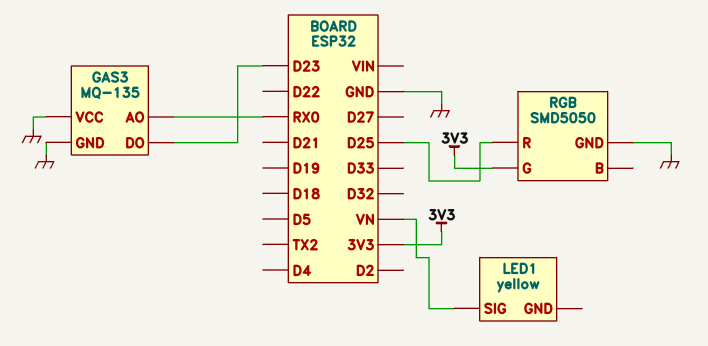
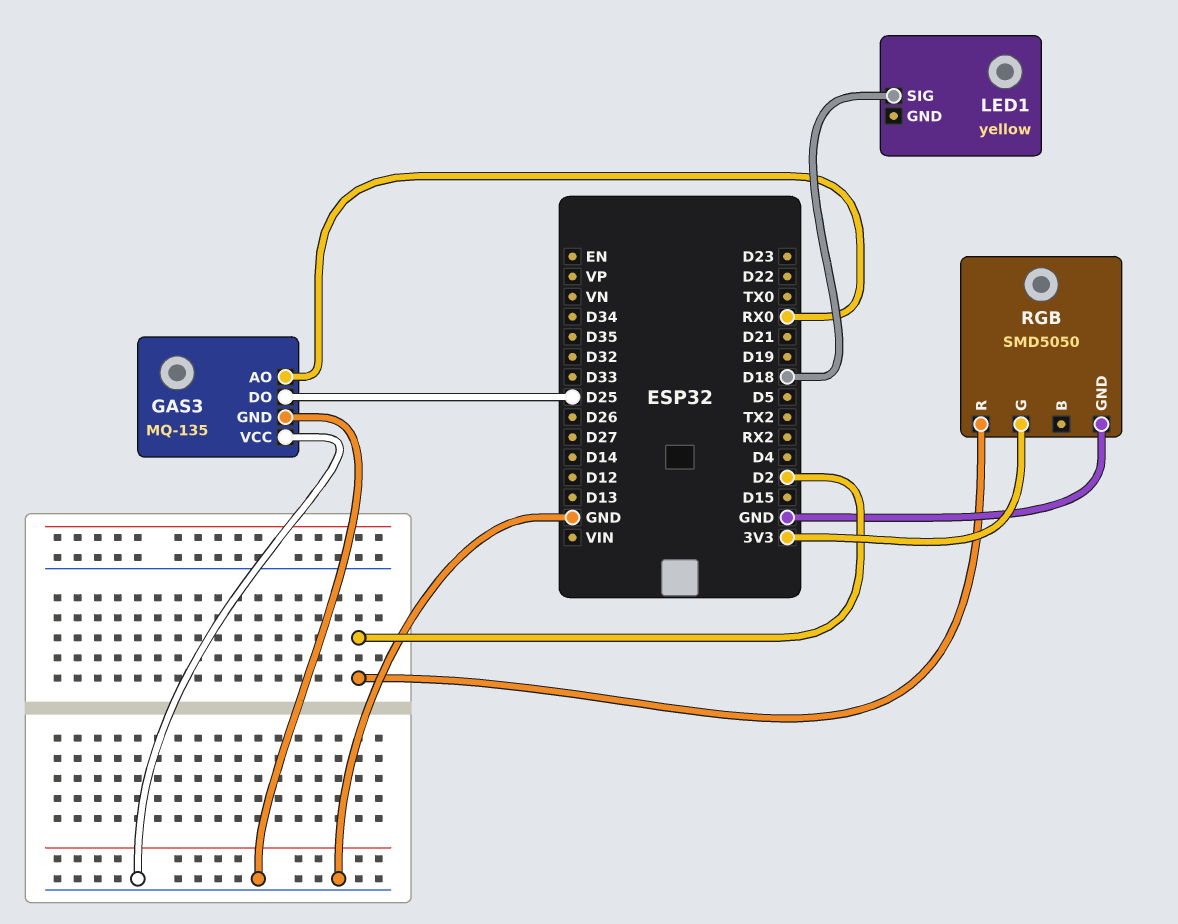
GAS3 pin DO: D23 -> D25
LED1 pin SIG: VN -> D18
RGB pin R: D25 -> D2

